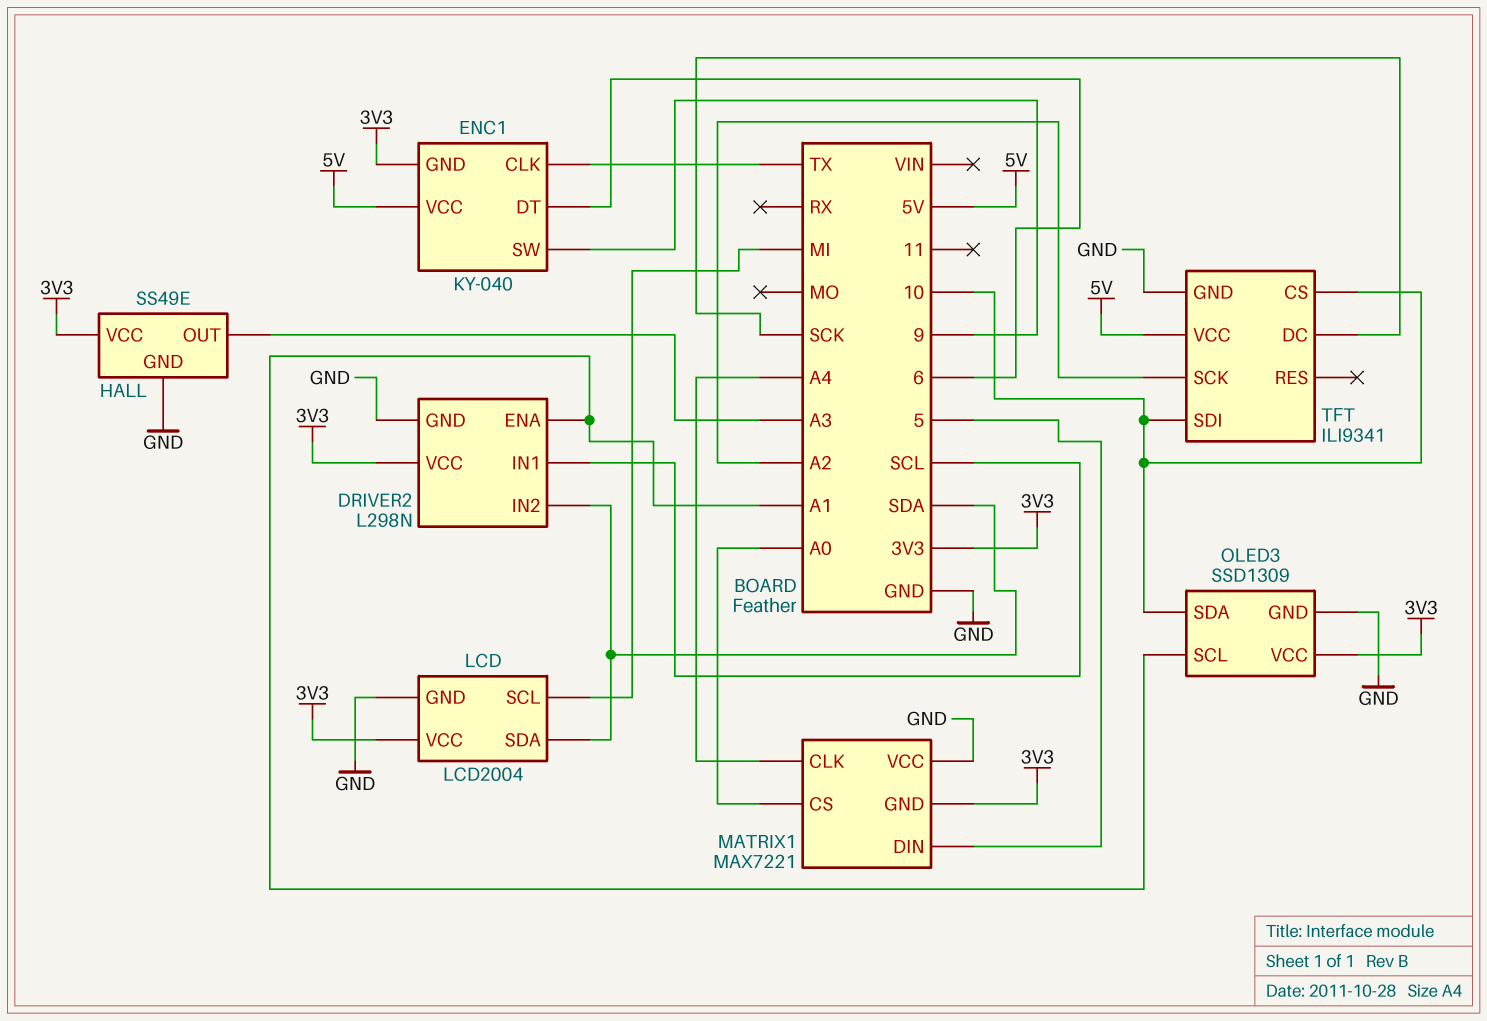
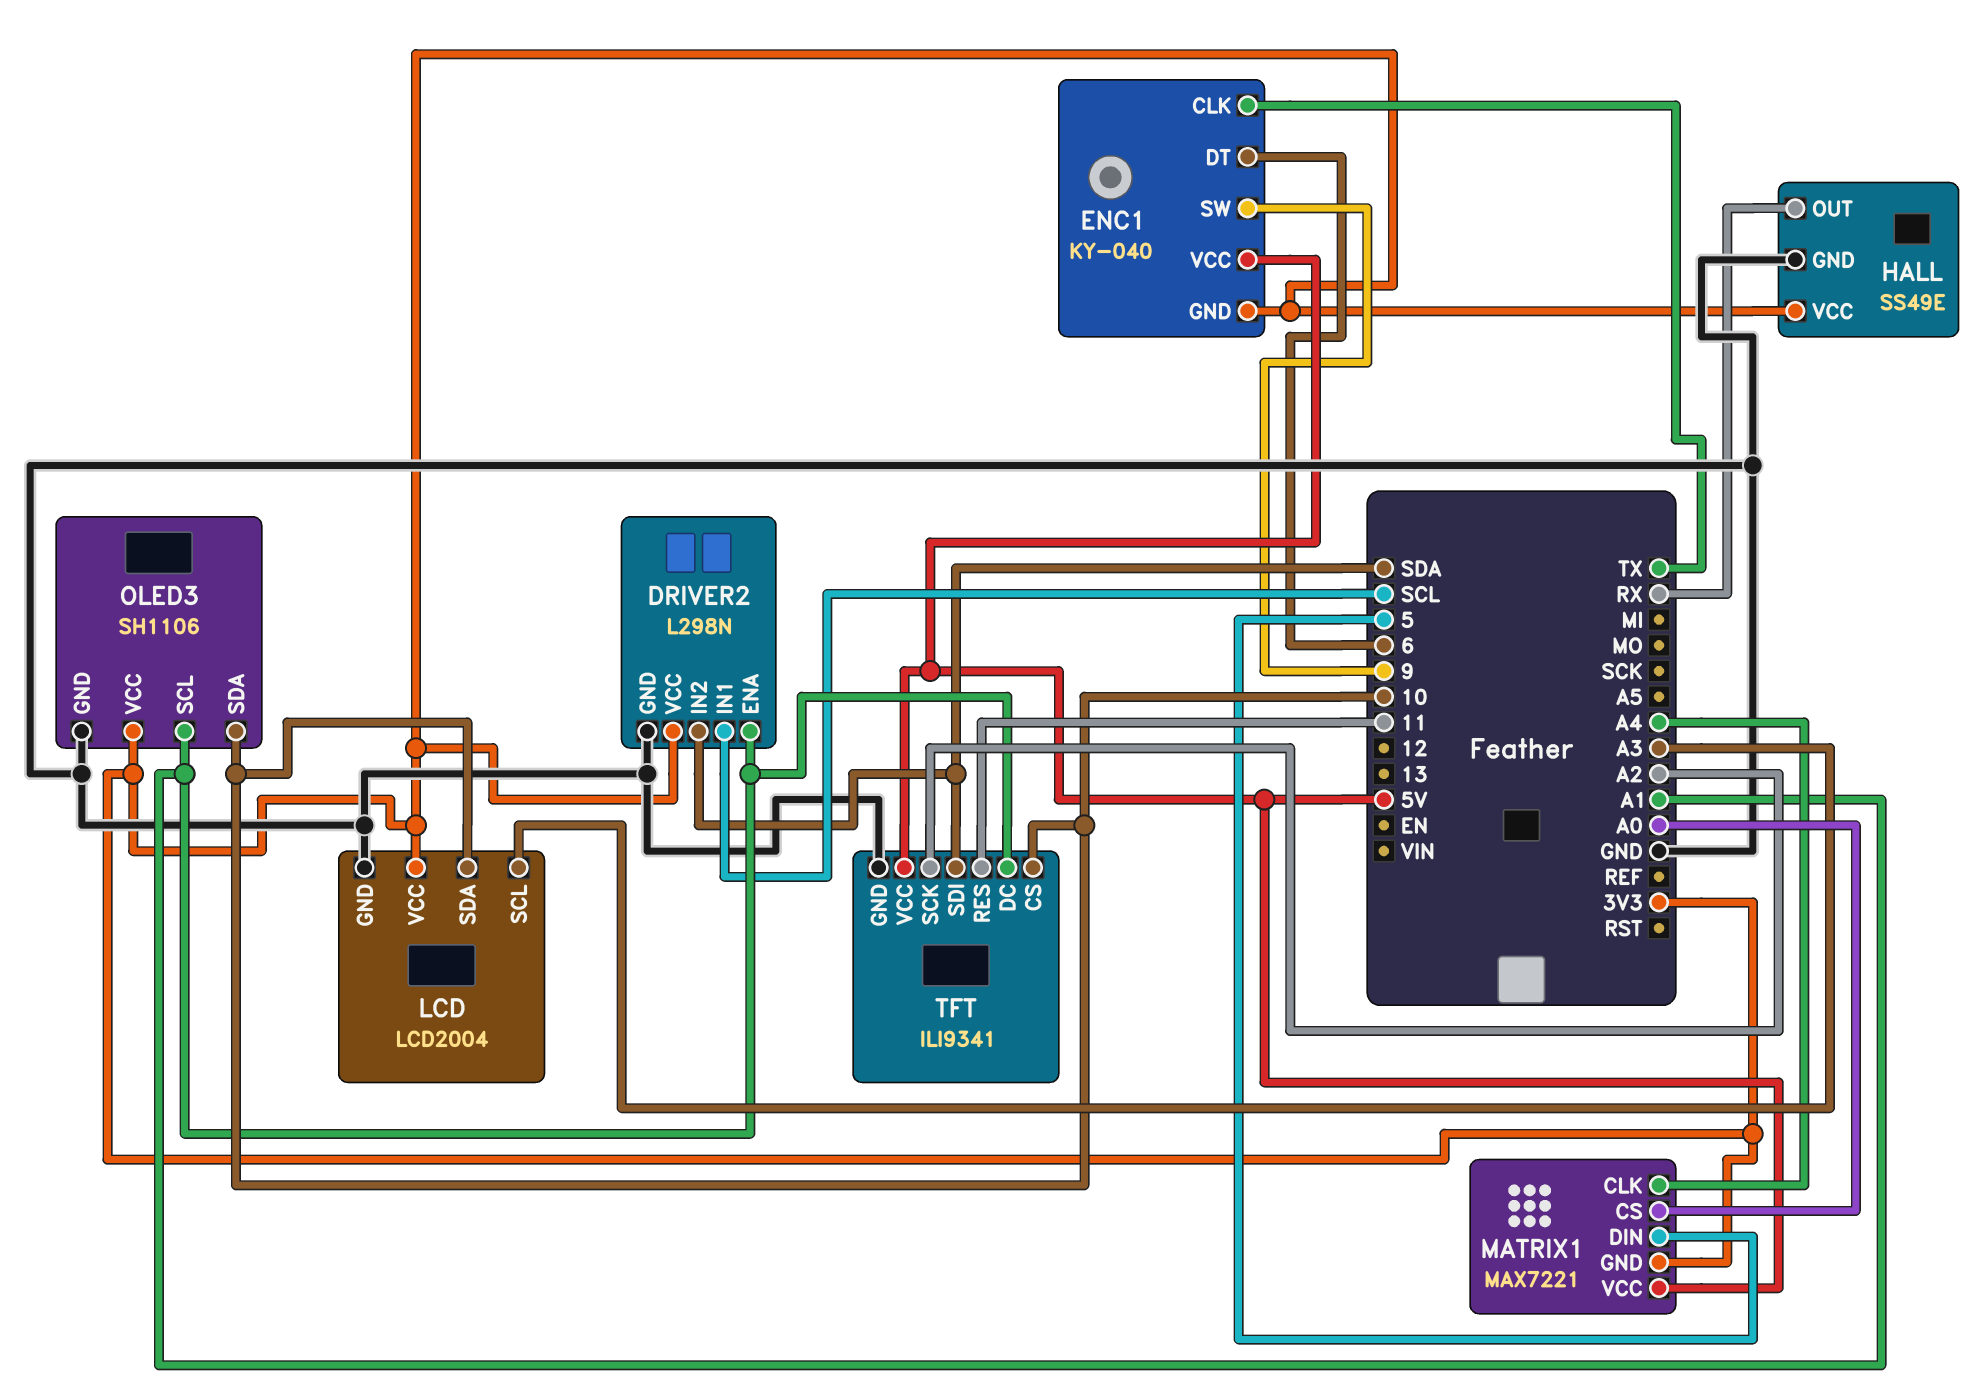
HALL pin OUT: A3 -> RX
LCD pin SCL: MI -> A3
LCD pin SDA: SDA -> 10
MATRIX1 pin VCC: GND -> 5V
OLED3: SSD1309 -> SH1106
TFT pin DC: SCK -> A1
TFT pin RES: none -> 11
TFT pin SDI: 10 -> SDA

